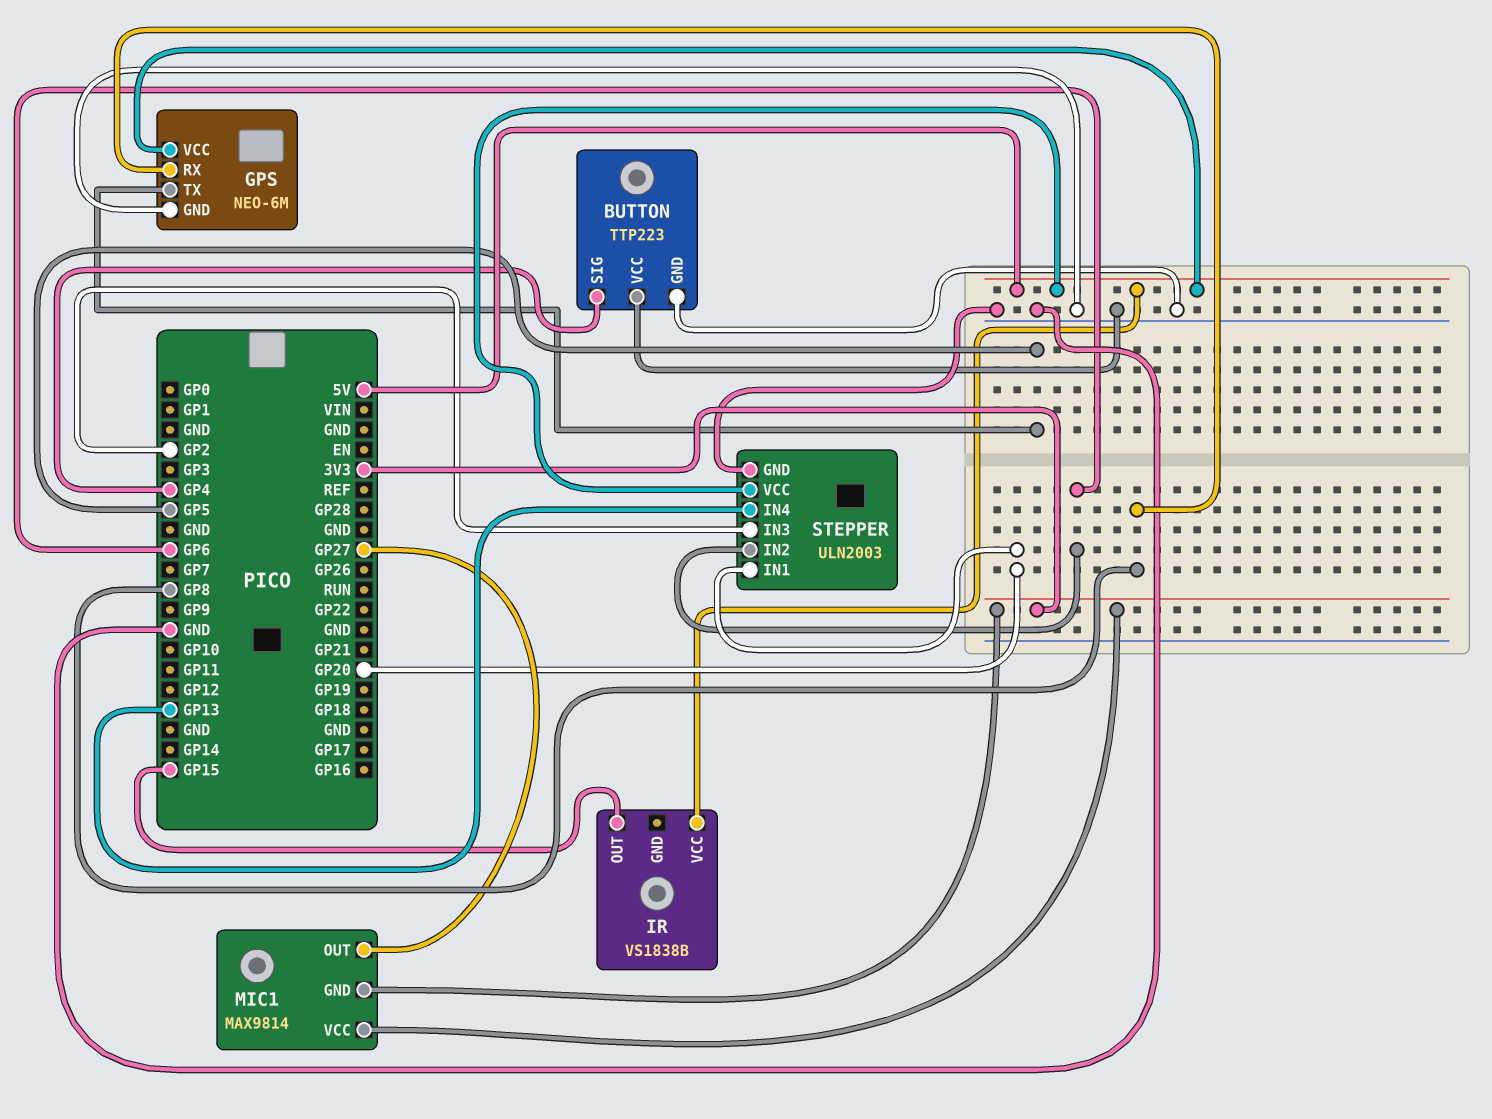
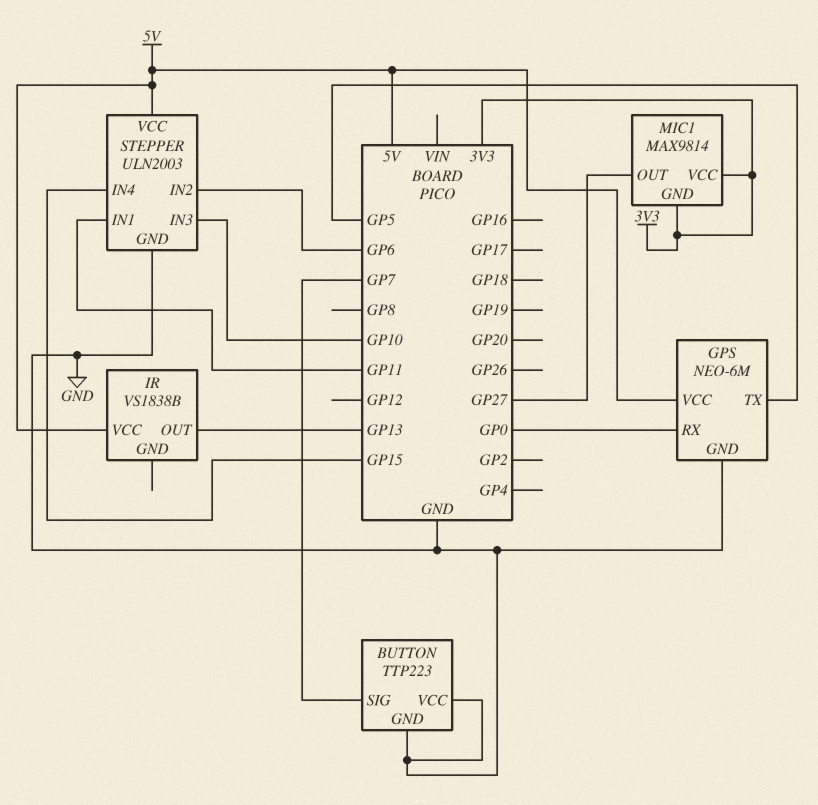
BUTTON pin SIG: GP4 -> GP7
GPS pin RX: GP8 -> GP0
IR pin OUT: GP15 -> GP13
STEPPER pin IN1: GP20 -> GP11
STEPPER pin IN3: GP2 -> GP10
STEPPER pin IN4: GP13 -> GP15

